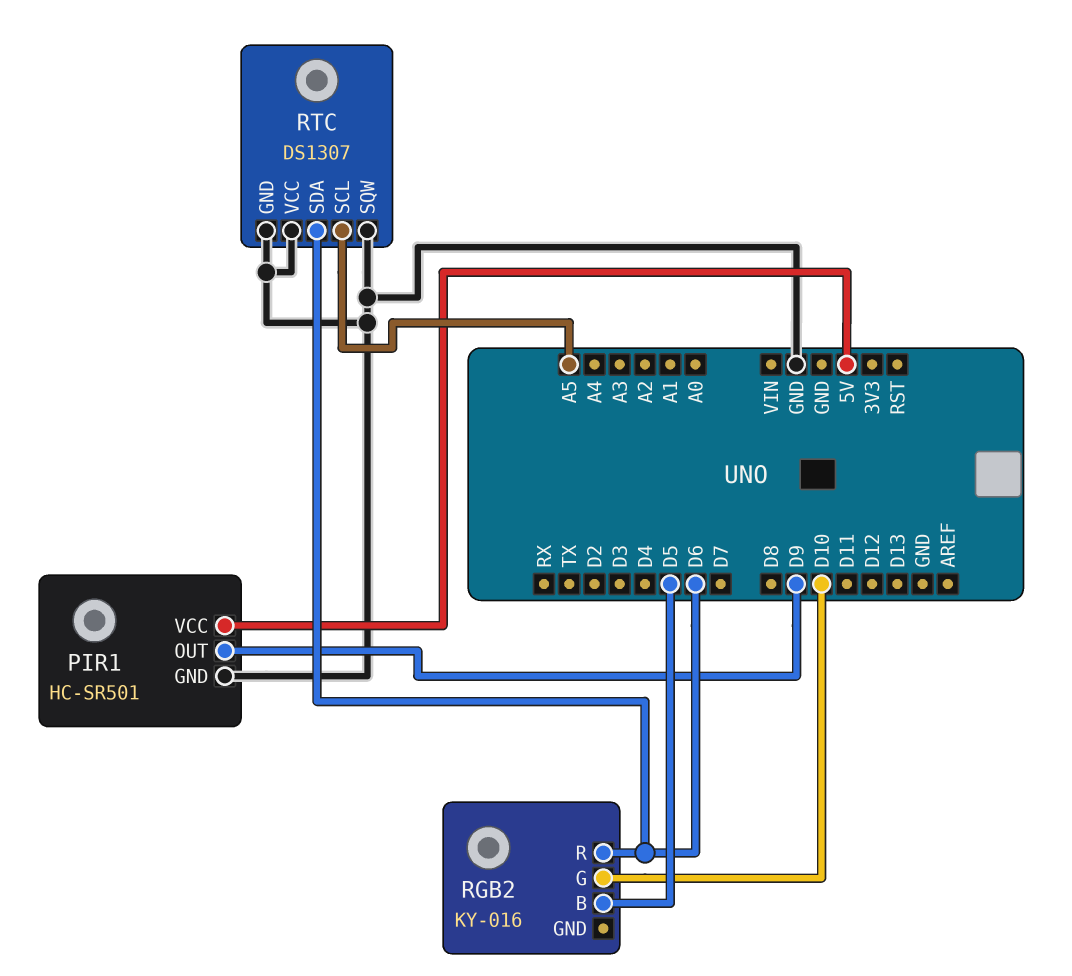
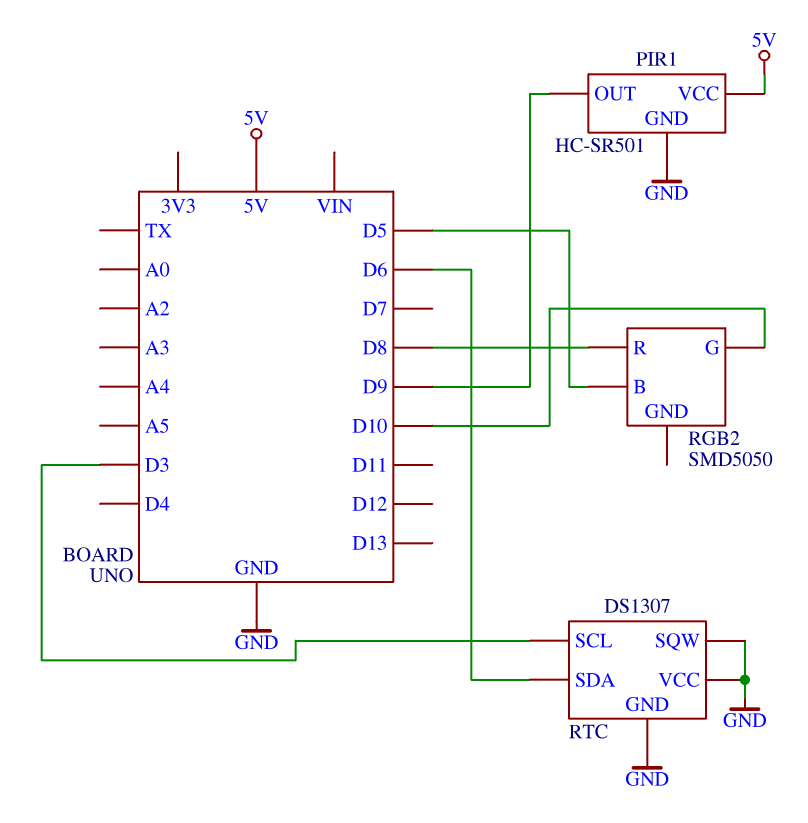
RGB2: KY-016 -> SMD5050
RGB2 pin R: D6 -> D8
RTC pin SCL: A5 -> D3

